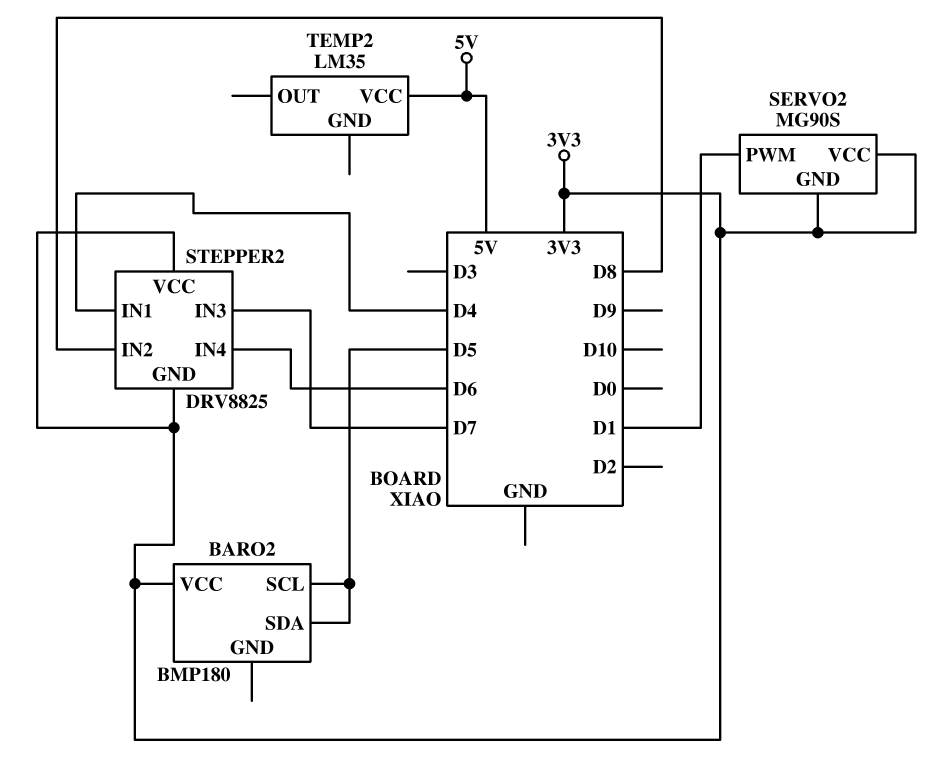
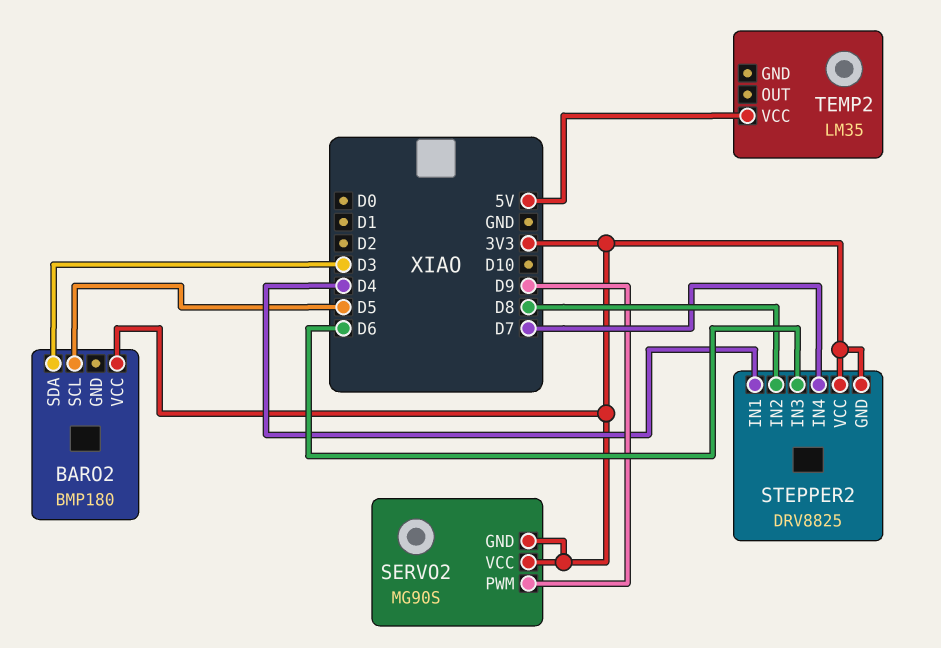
BARO2 pin SDA: D5 -> D3
SERVO2 pin PWM: D1 -> D9
STEPPER2 pin IN3: D7 -> D6
STEPPER2 pin IN4: D6 -> D7

